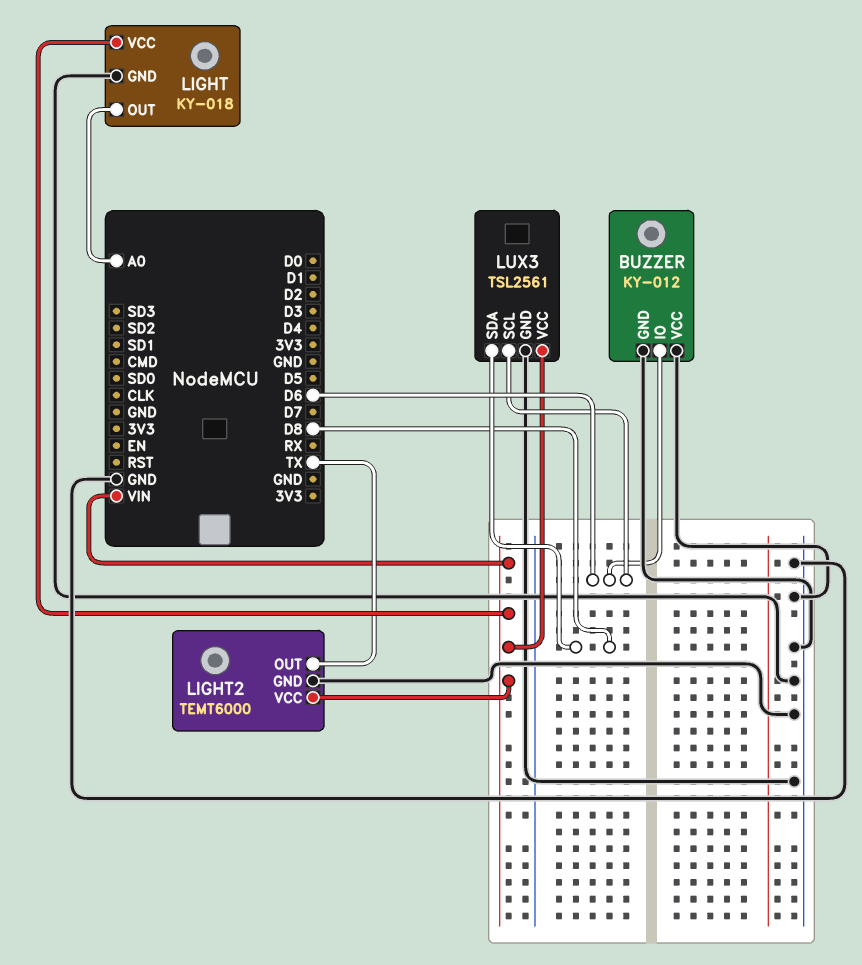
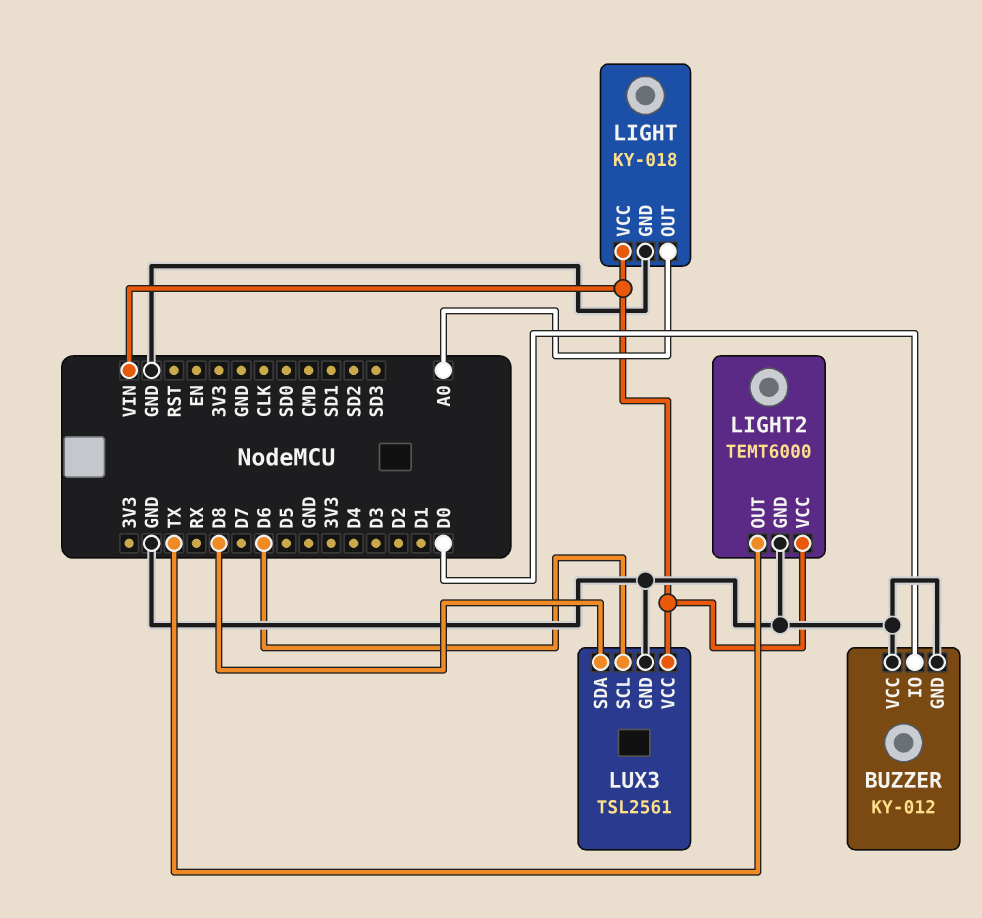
BUZZER pin IO: D6 -> D0

